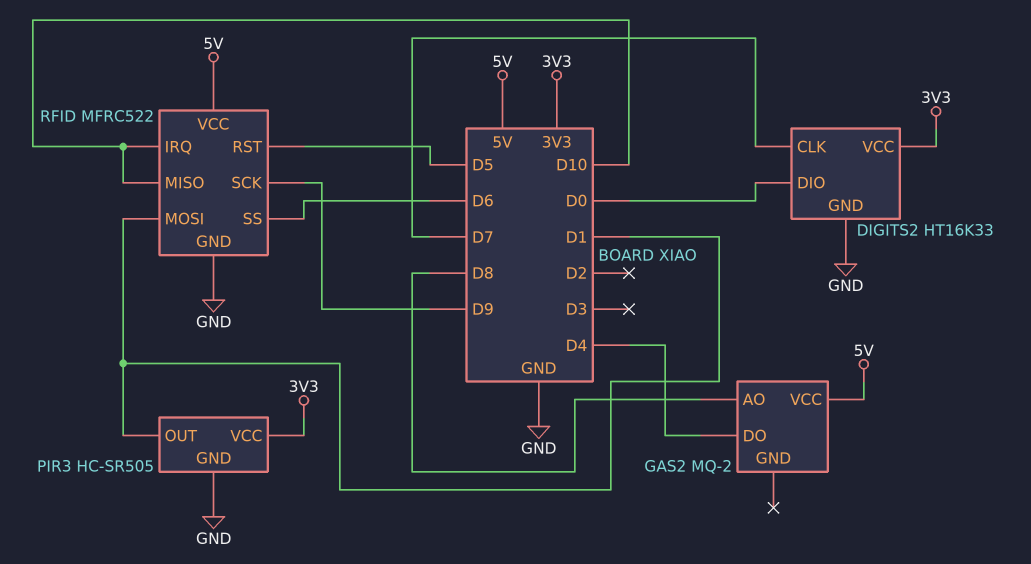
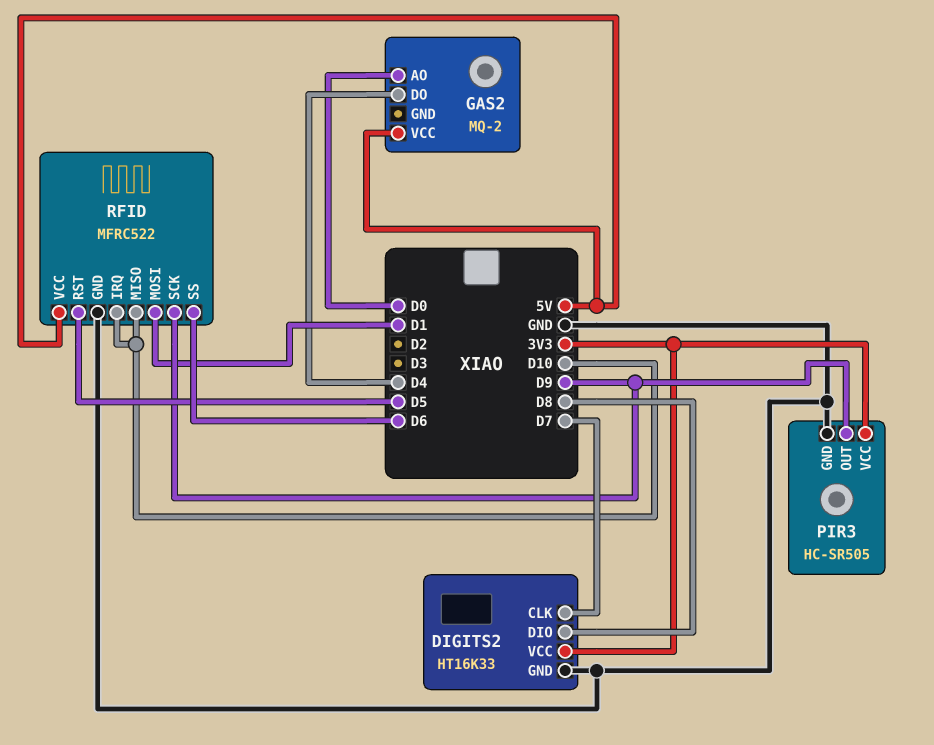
DIGITS2 pin DIO: D0 -> D8
GAS2 pin AO: D8 -> D0
PIR3 pin OUT: D1 -> D9

